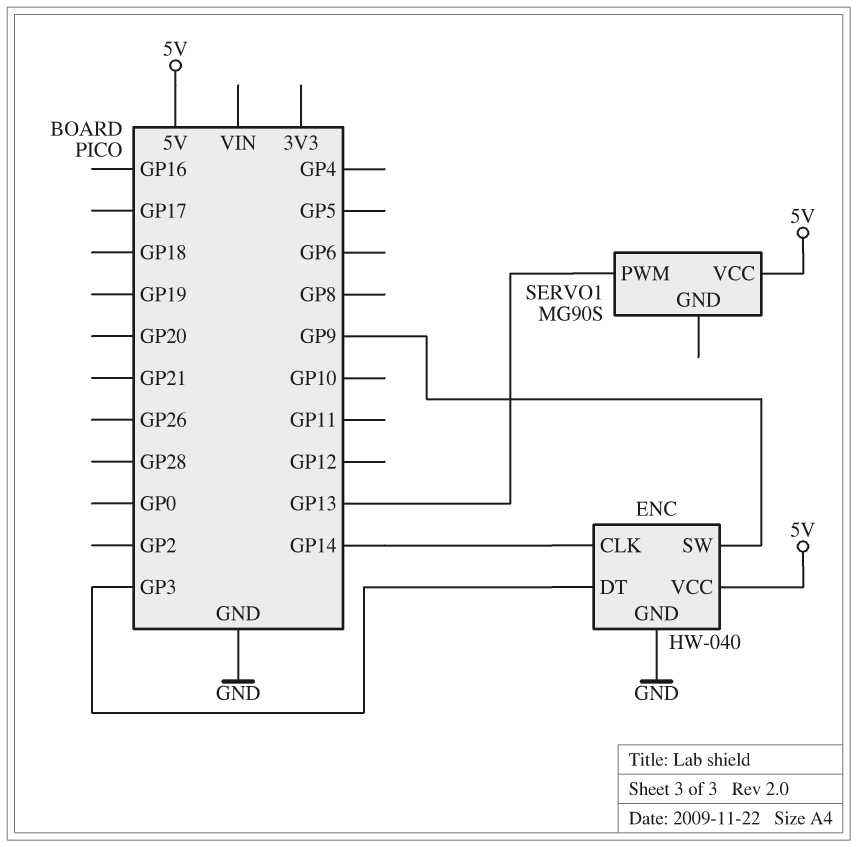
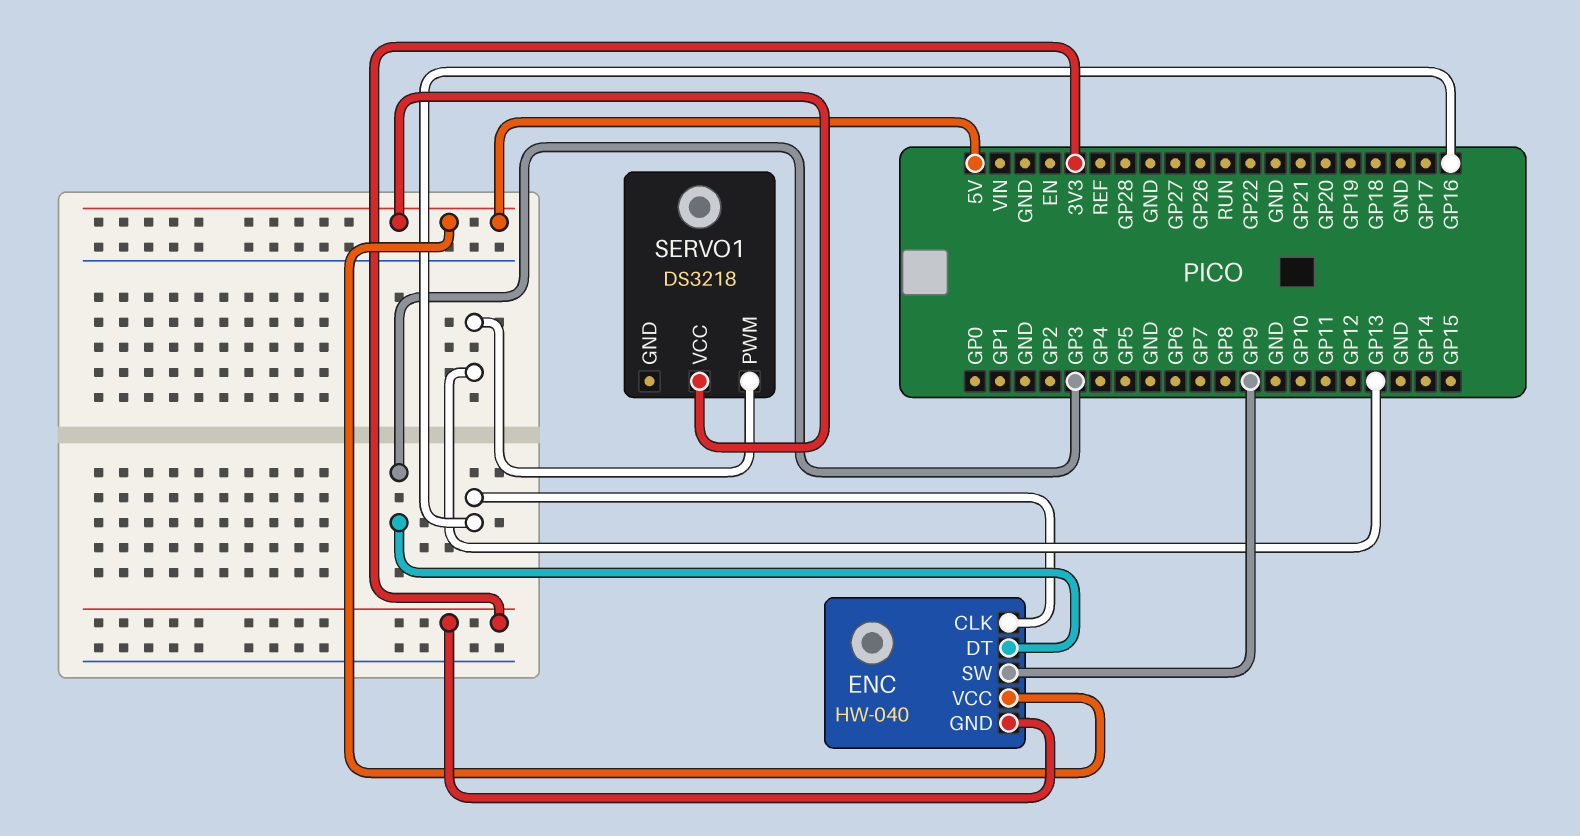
ENC pin CLK: GP14 -> GP16
ENC pin GND: GND -> 3V3
SERVO1: MG90S -> DS3218

